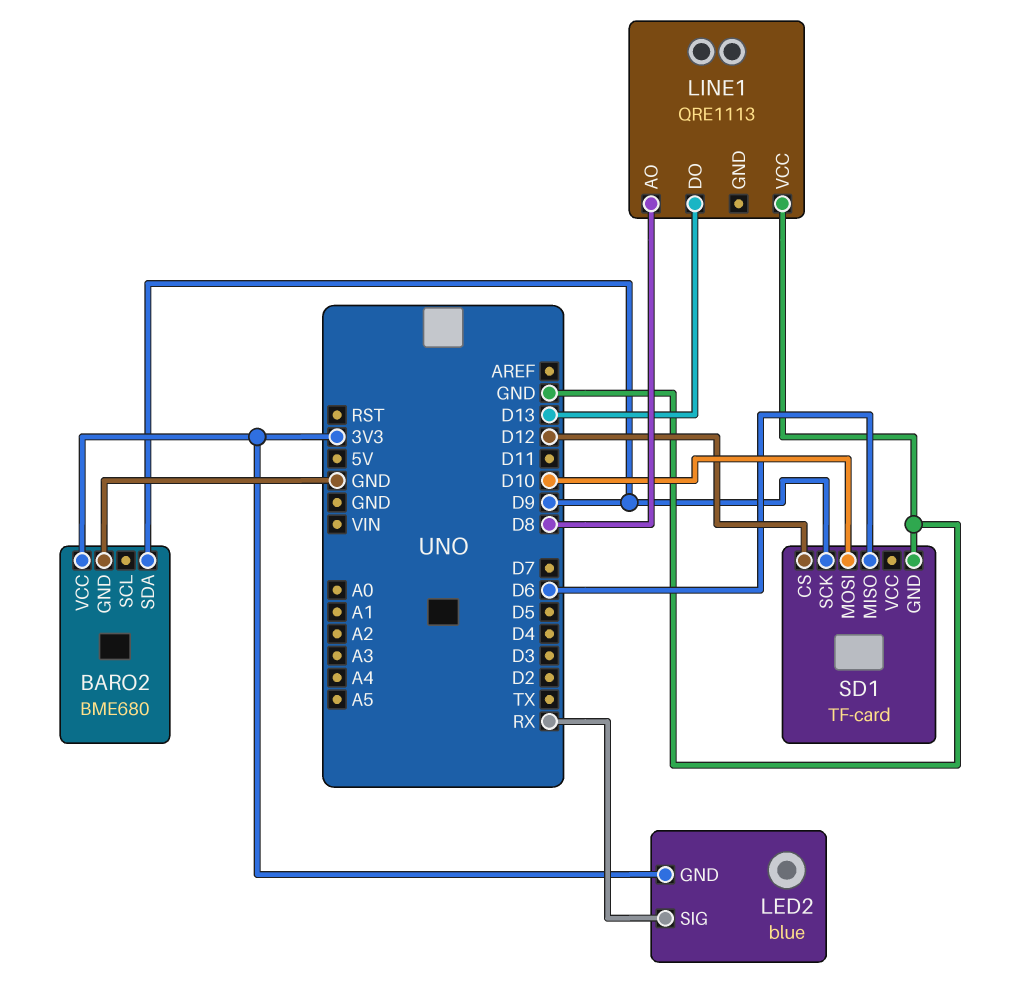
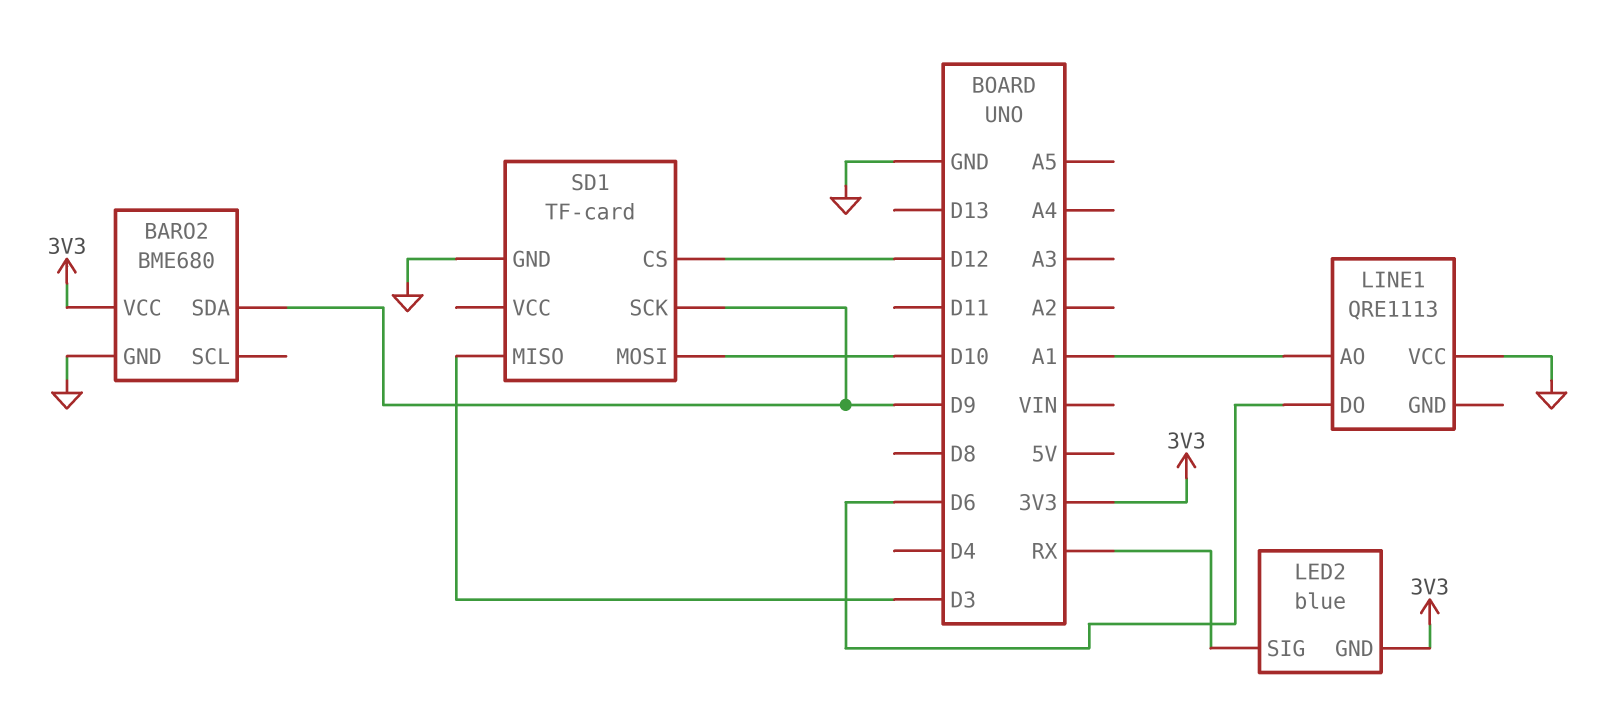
LINE1 pin AO: D8 -> A1
LINE1 pin DO: D13 -> D6
SD1 pin MISO: D6 -> D3

